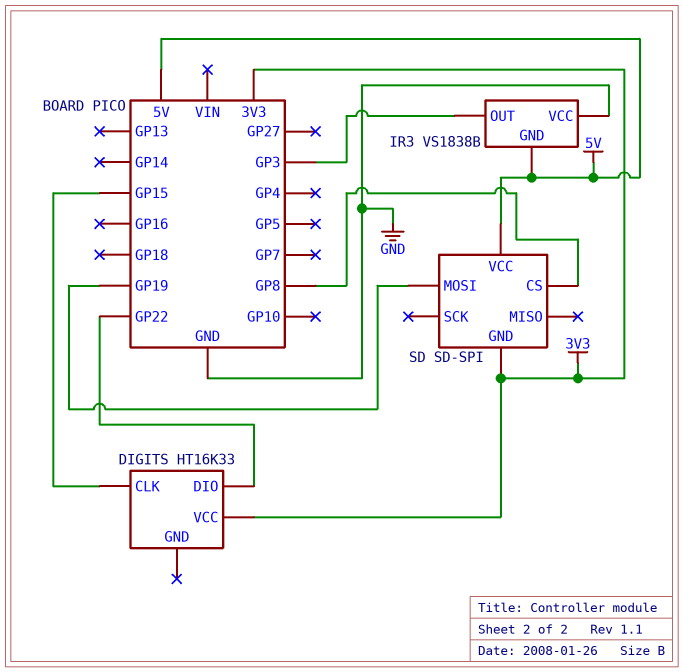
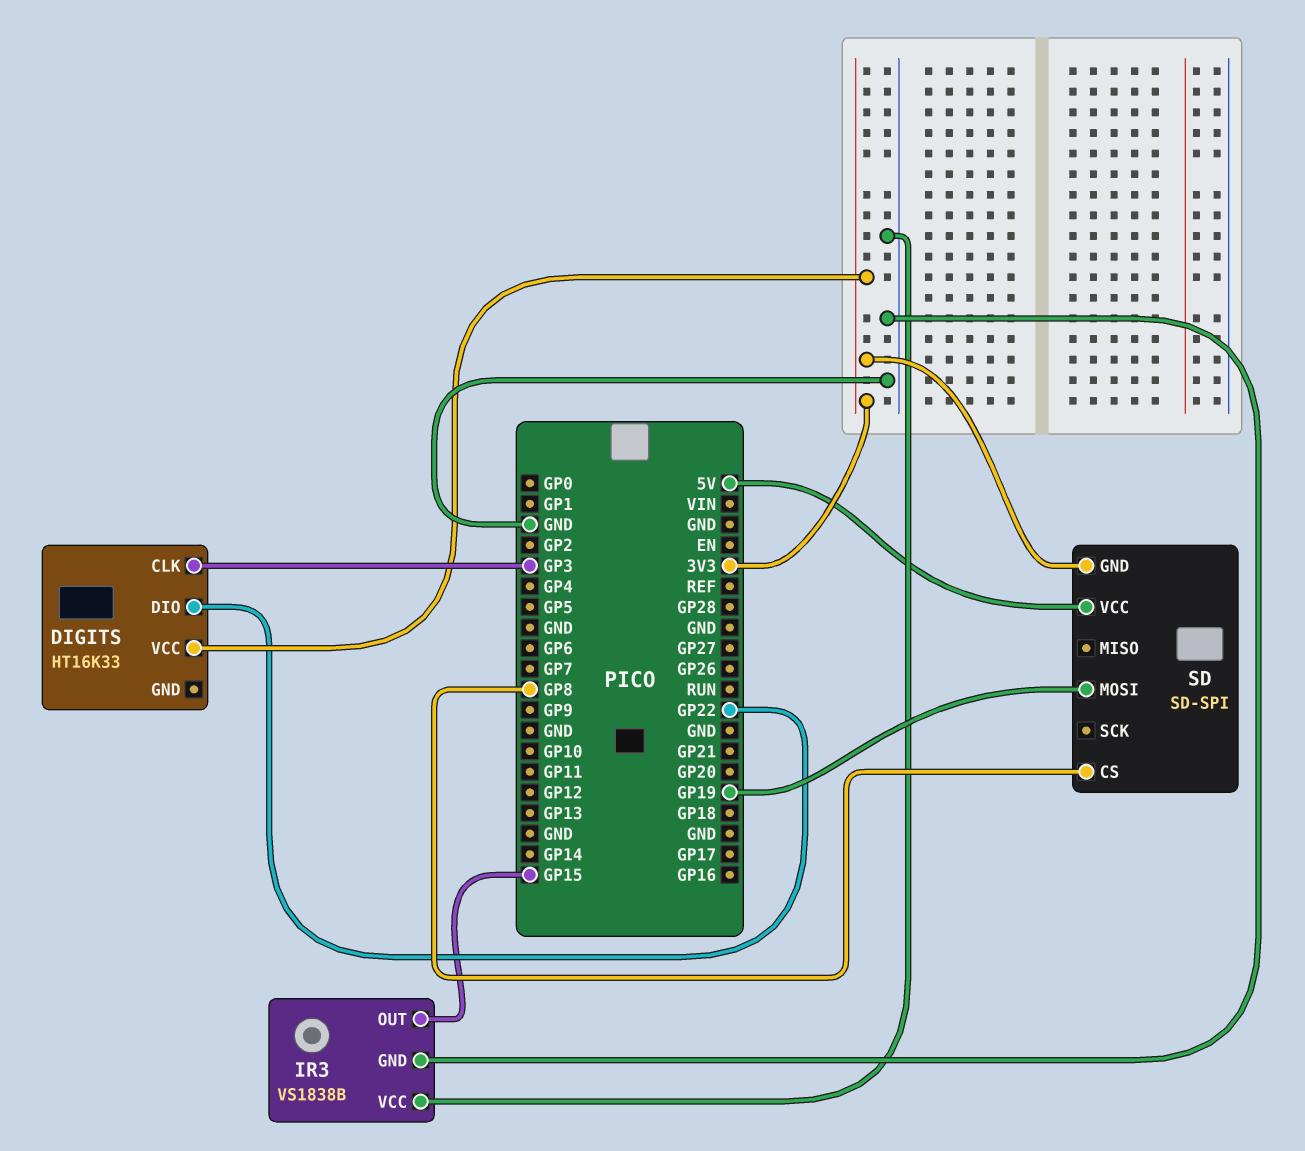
DIGITS pin CLK: GP15 -> GP3
IR3 pin GND: 5V -> GND
IR3 pin OUT: GP3 -> GP15

